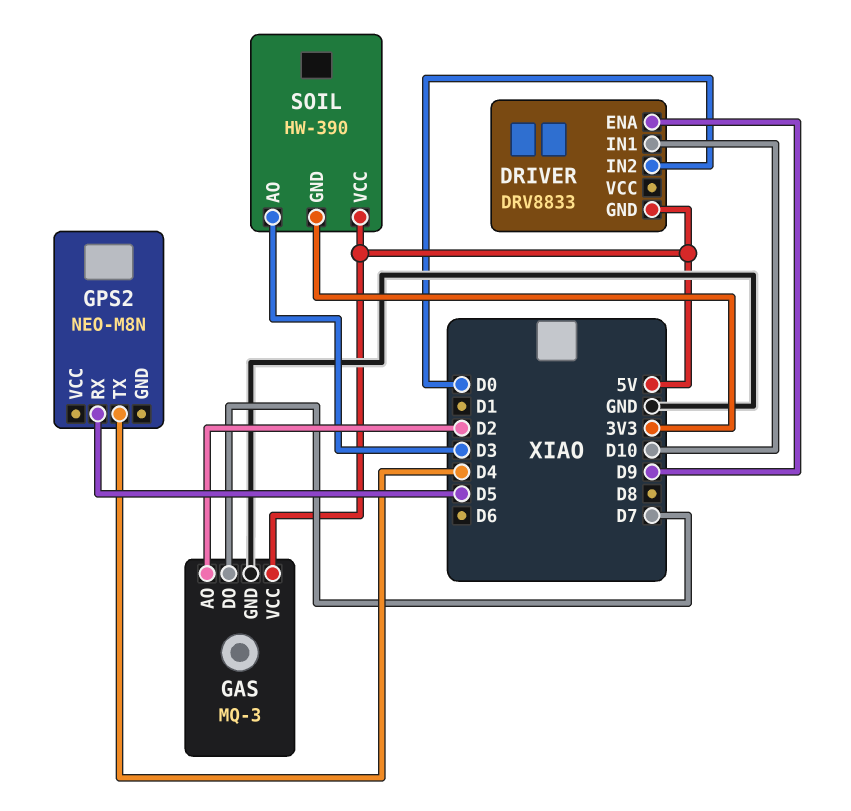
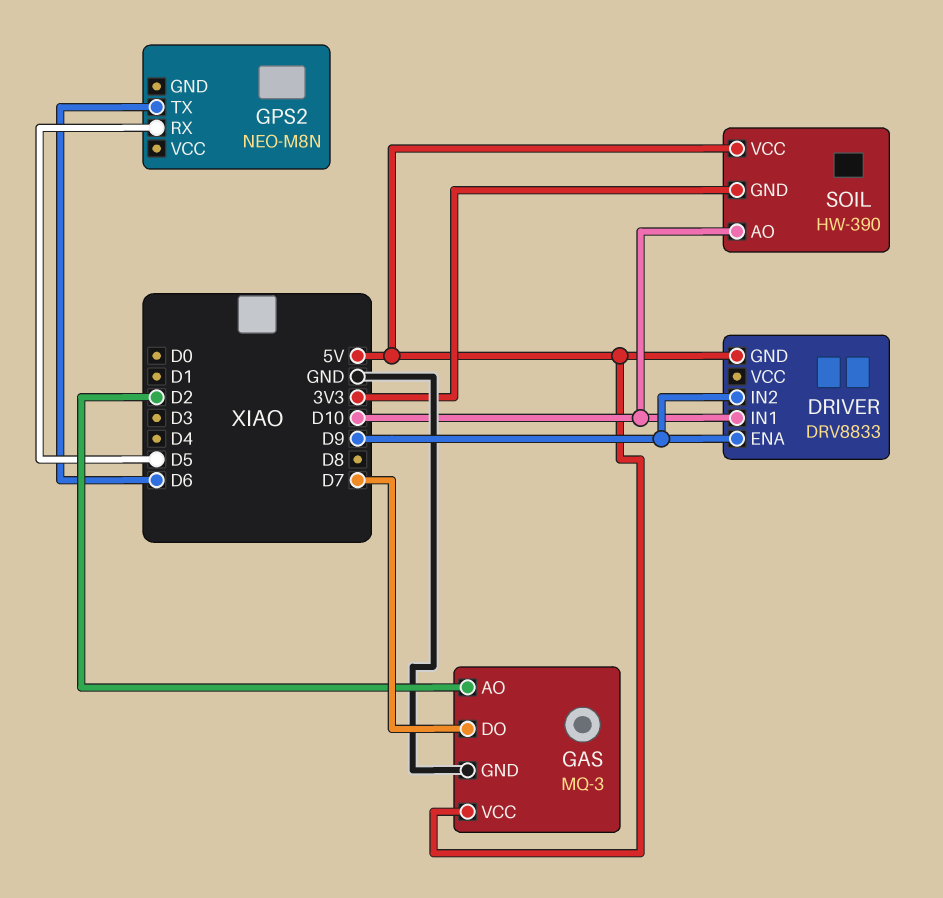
DRIVER pin IN2: D0 -> D9
GPS2 pin TX: D4 -> D6
SOIL pin AO: D3 -> D10

